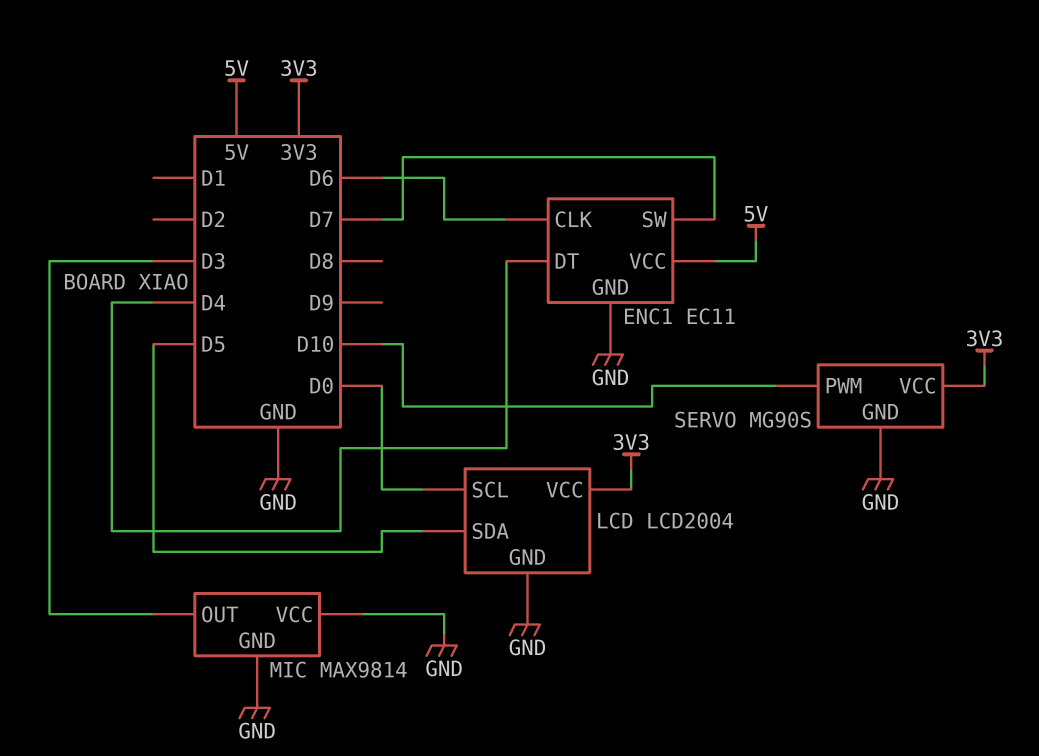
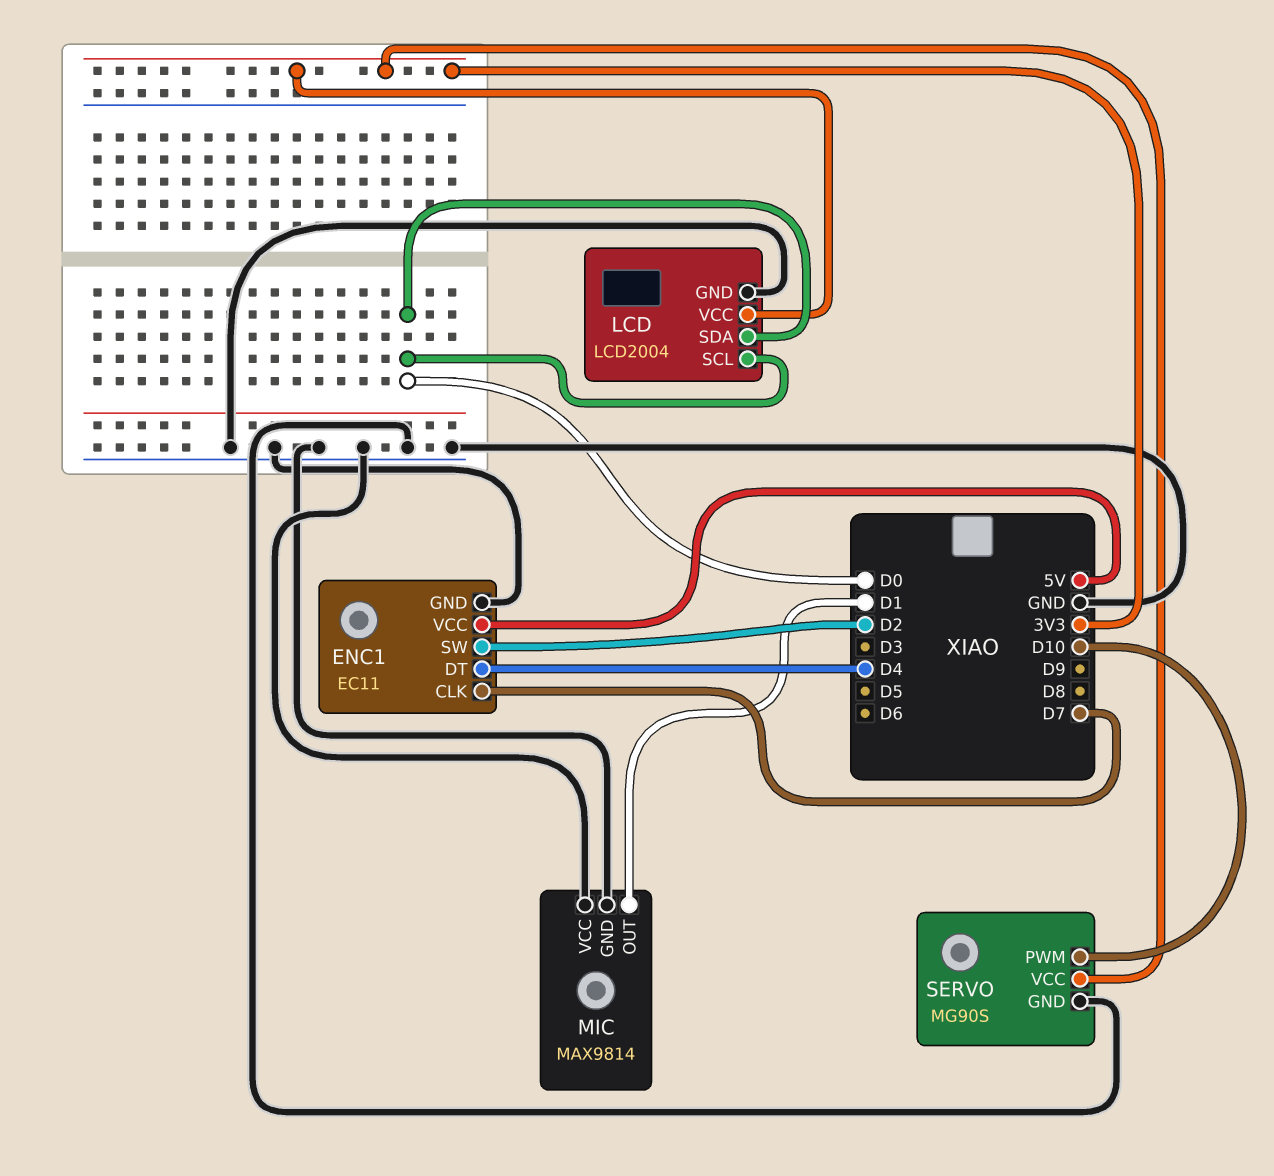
ENC1 pin CLK: D6 -> D7
ENC1 pin SW: D7 -> D2
LCD pin SDA: D5 -> D0
MIC pin OUT: D3 -> D1

